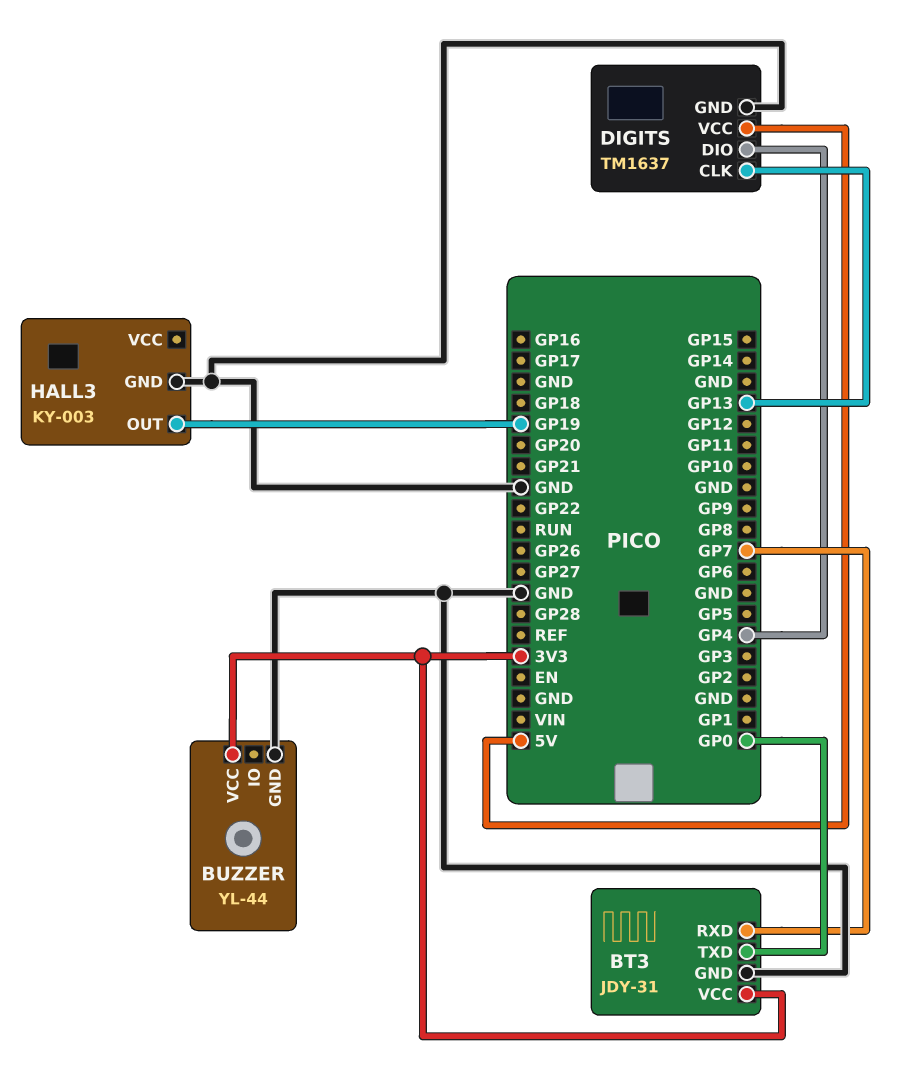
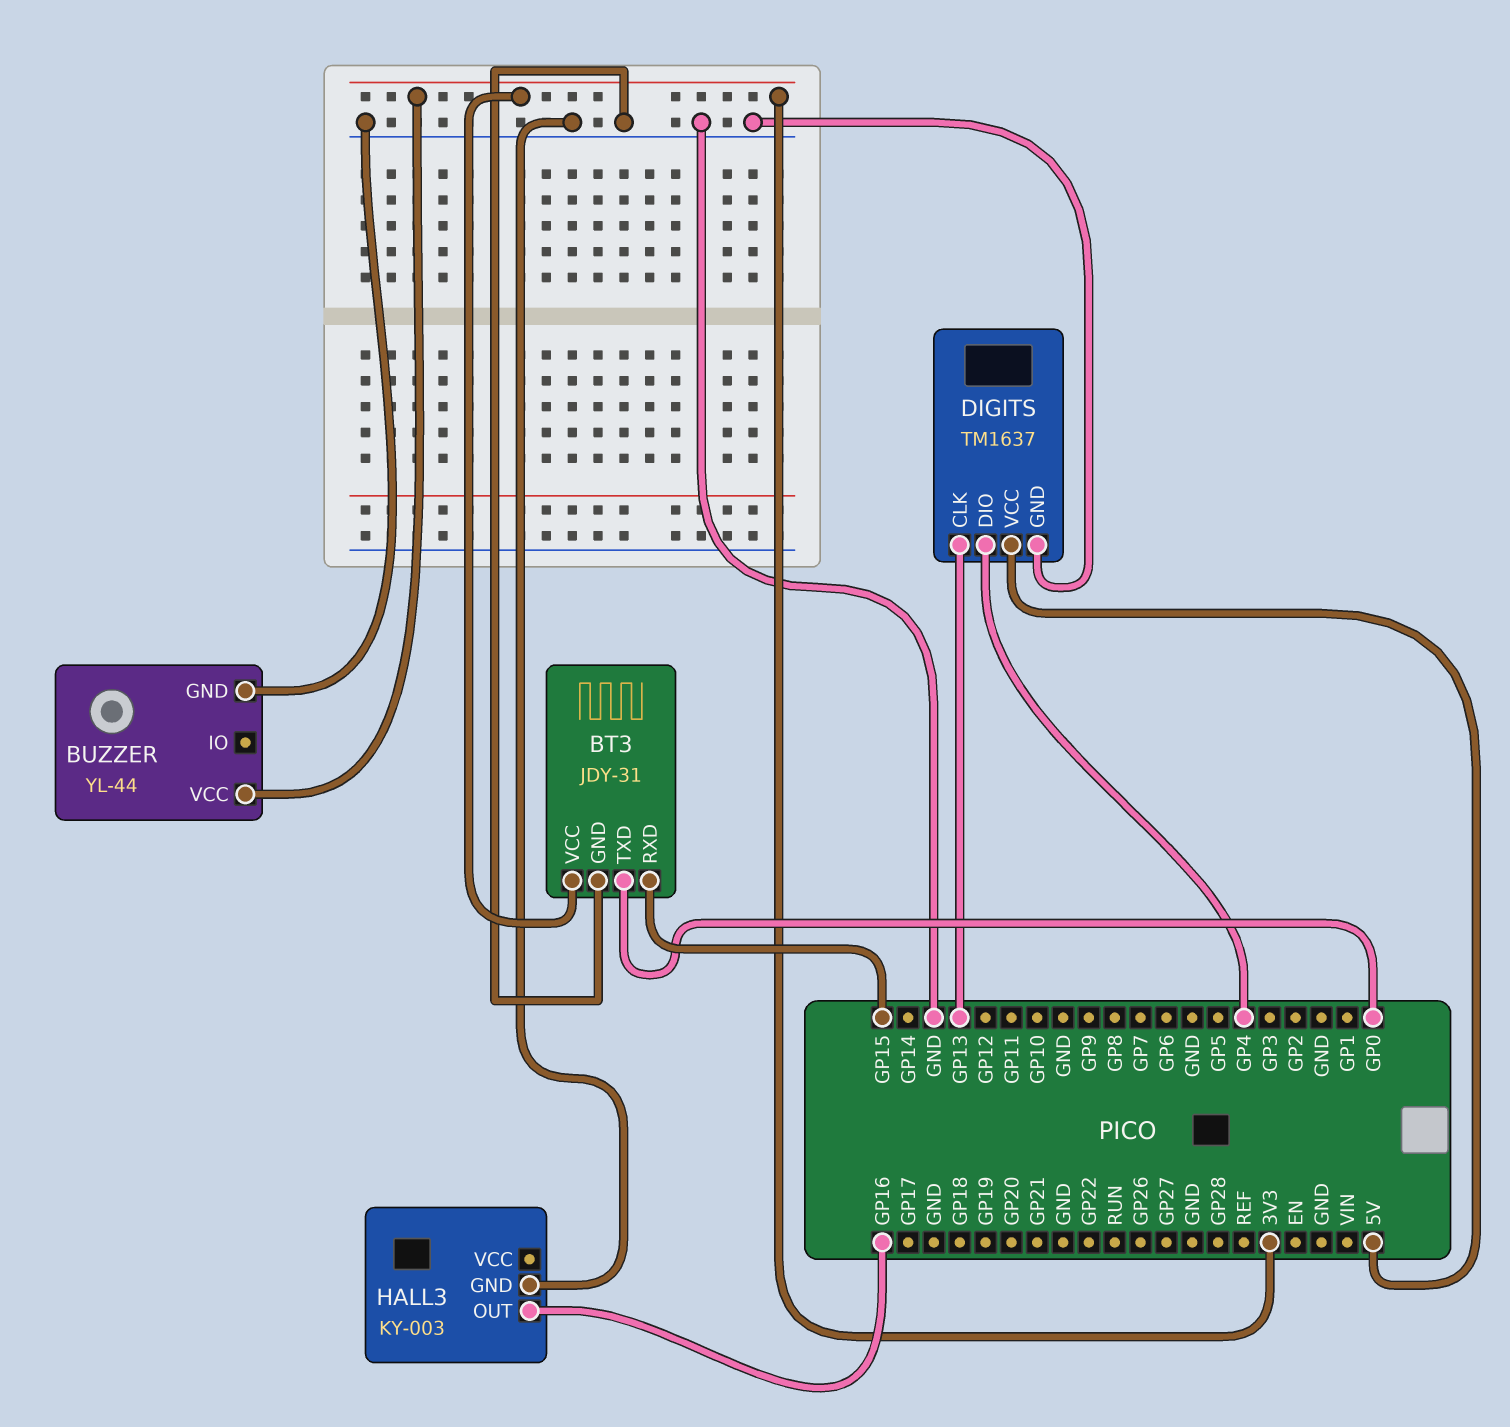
BT3 pin RXD: GP7 -> GP15
HALL3 pin OUT: GP19 -> GP16

